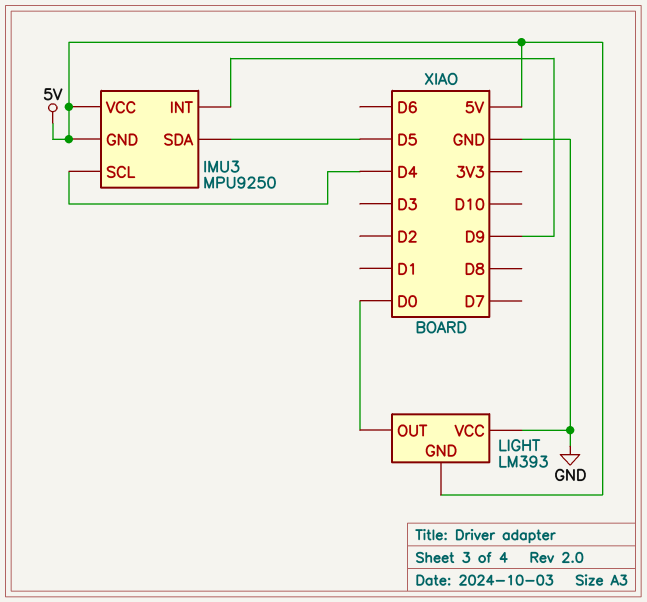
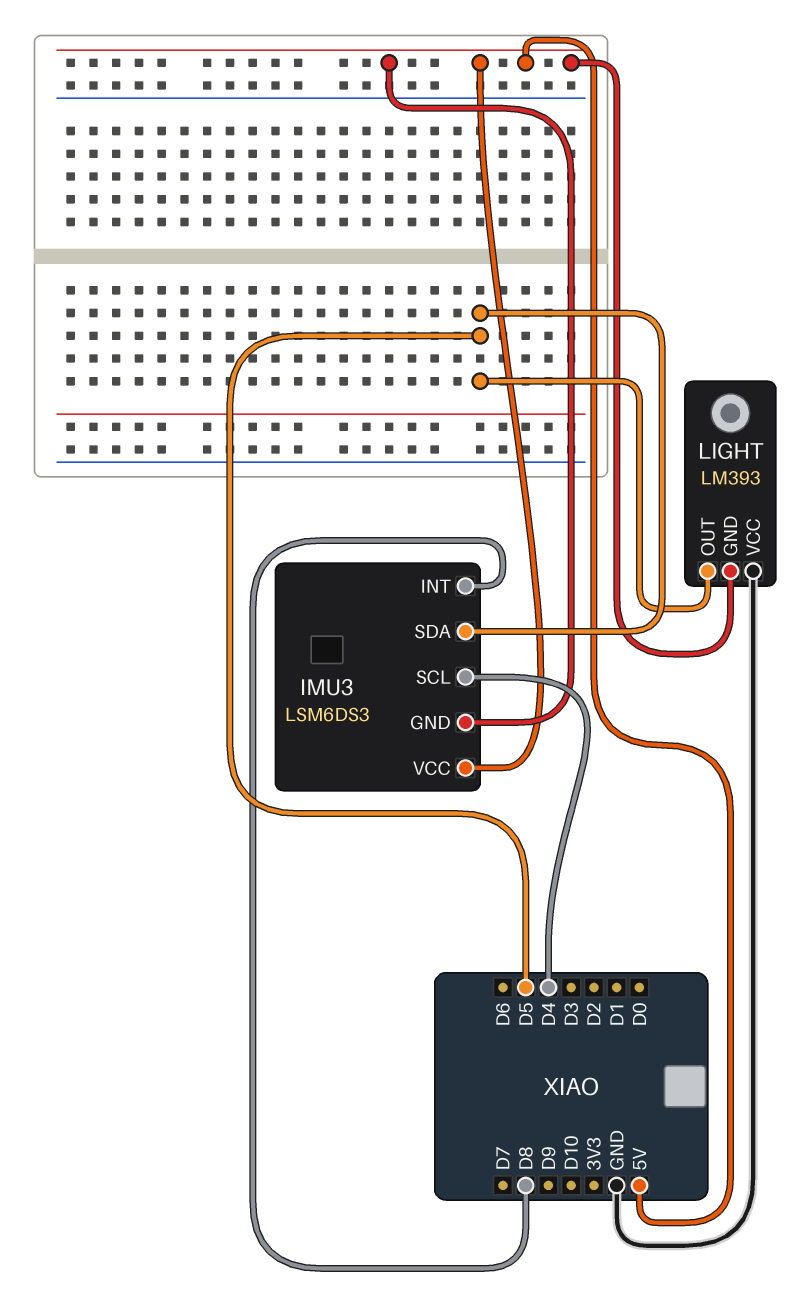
IMU3: MPU9250 -> LSM6DS3
IMU3 pin INT: D9 -> D8
LIGHT pin OUT: D0 -> D5

